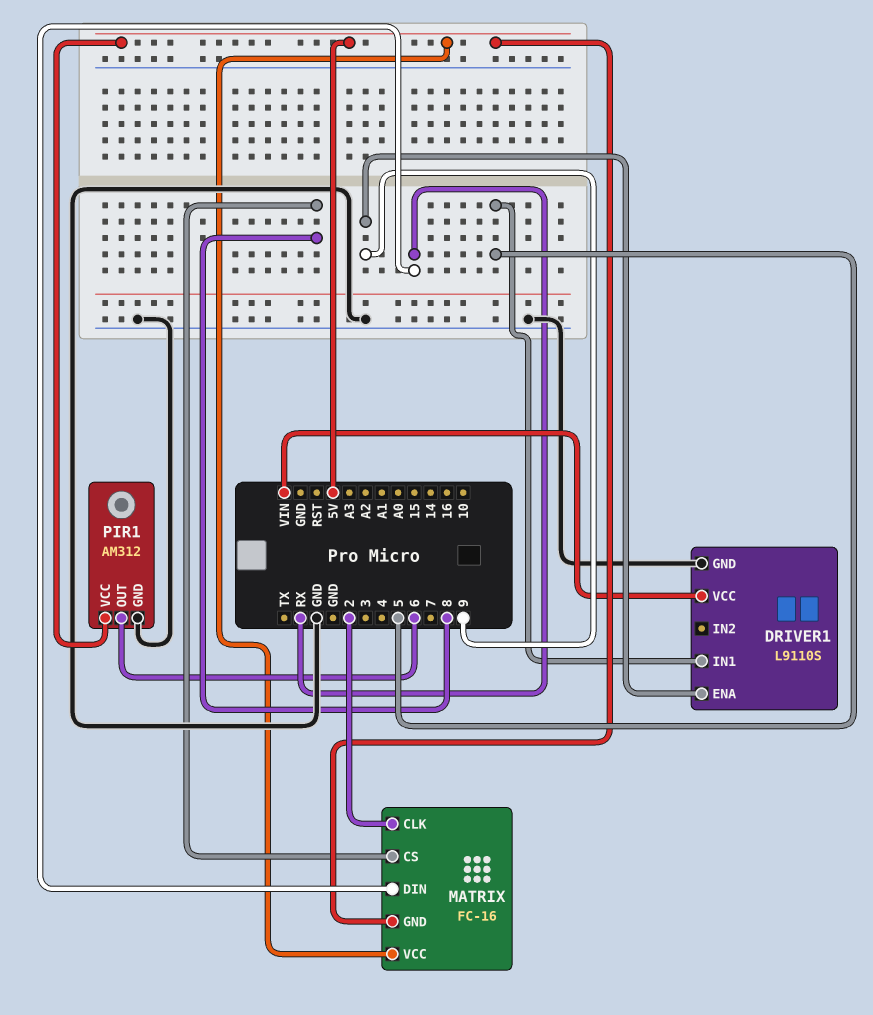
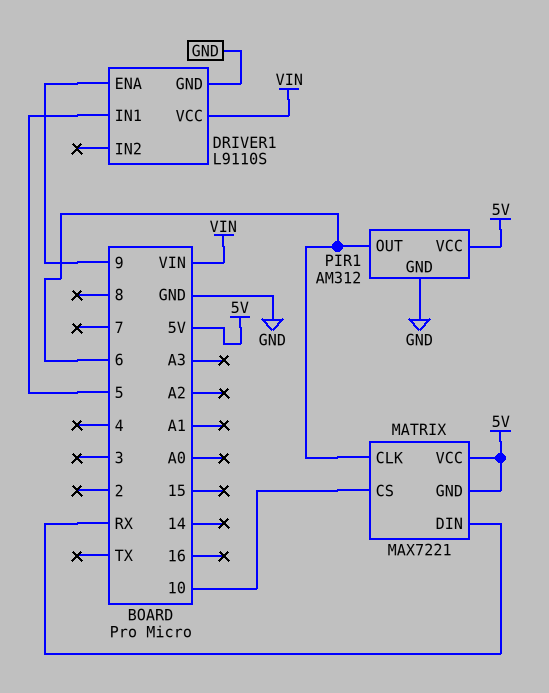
MATRIX: FC-16 -> MAX7221
MATRIX pin CLK: 2 -> 6
MATRIX pin CS: 8 -> 10

